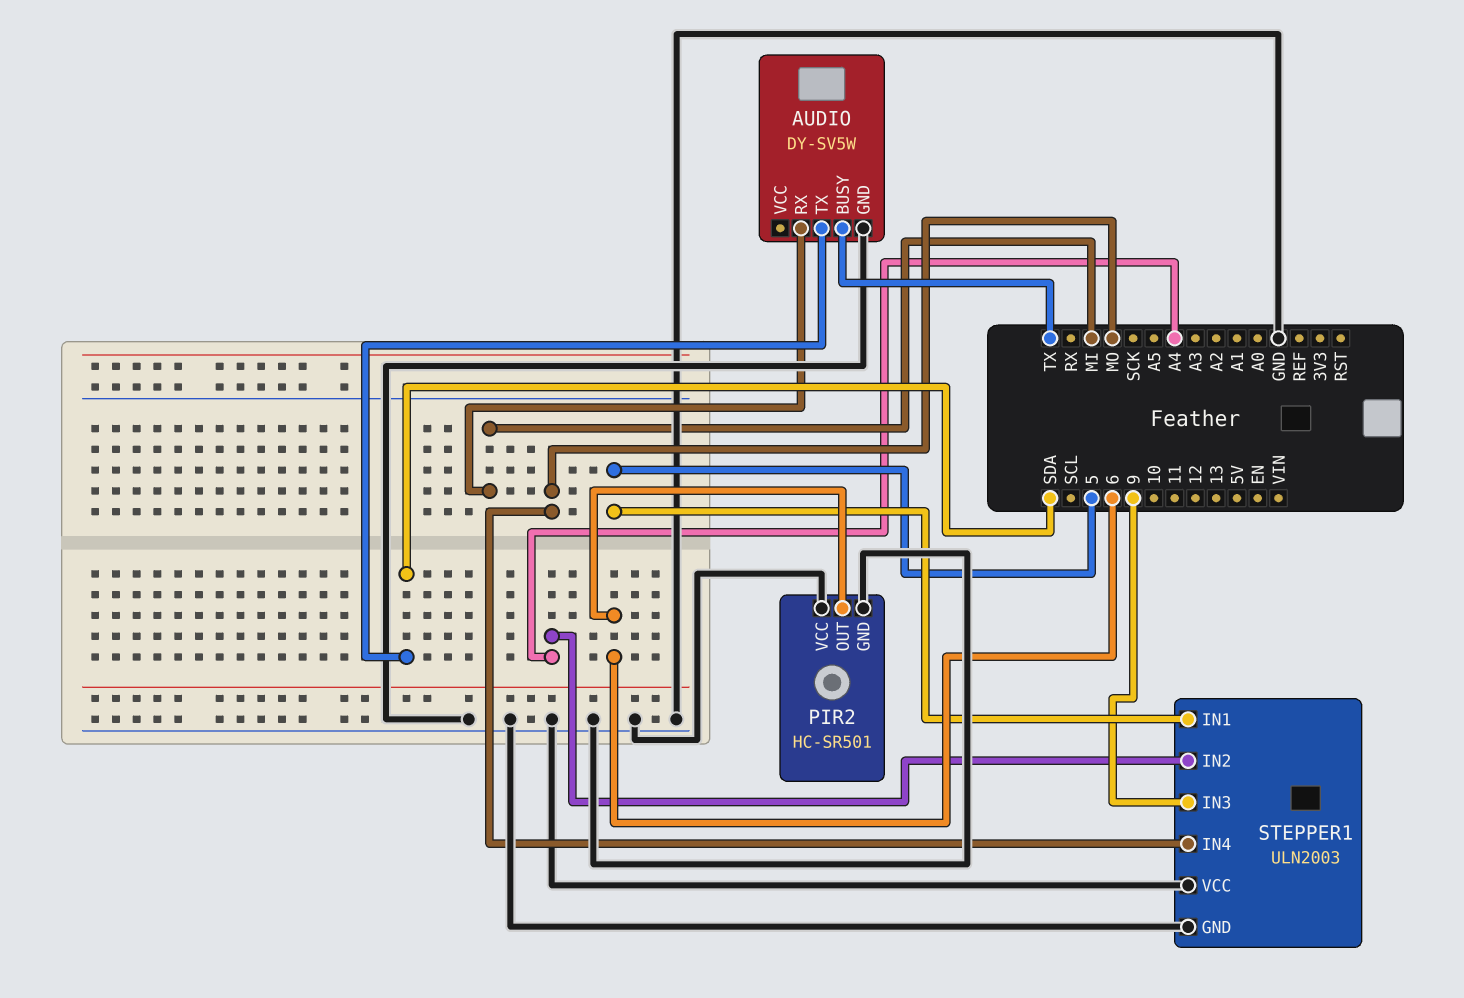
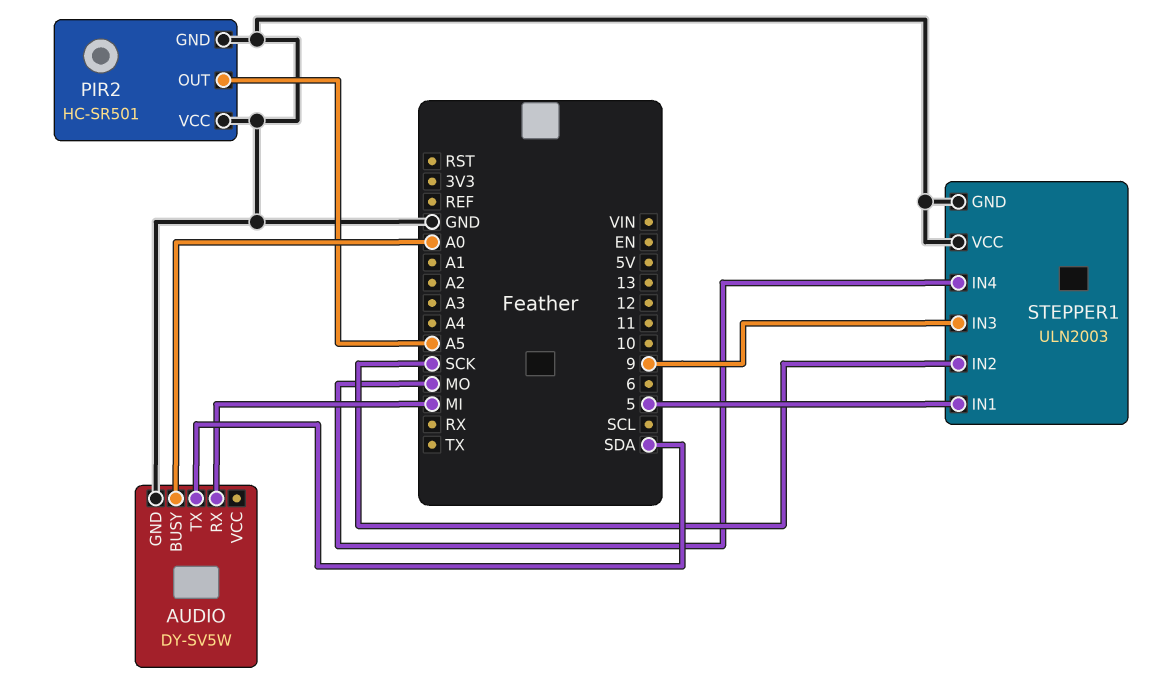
AUDIO pin BUSY: TX -> A0
PIR2 pin OUT: 6 -> A5
STEPPER1 pin IN2: A4 -> SCK

